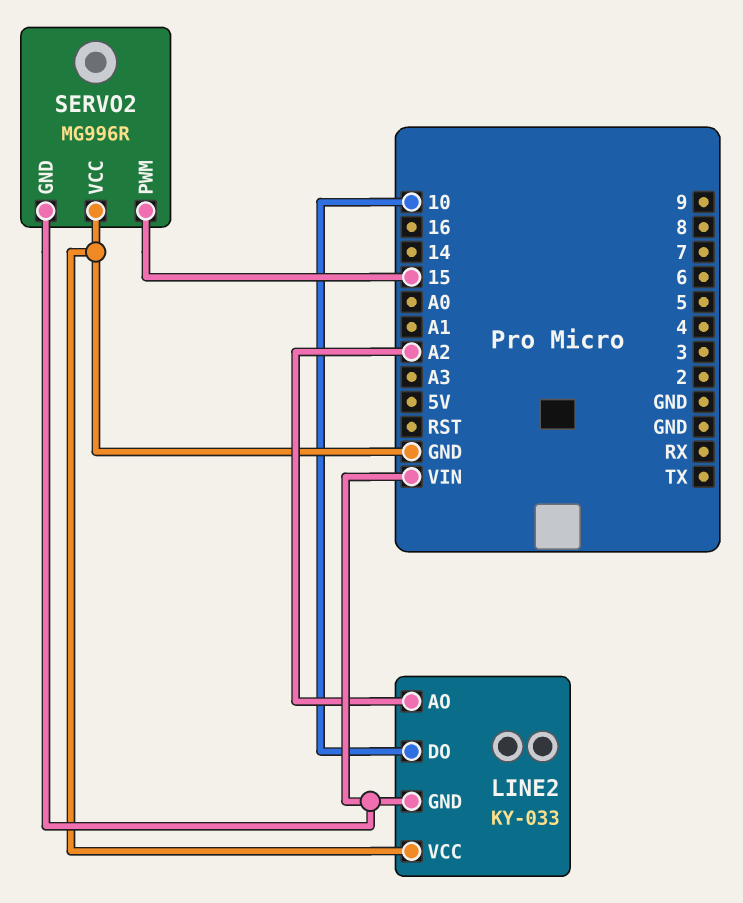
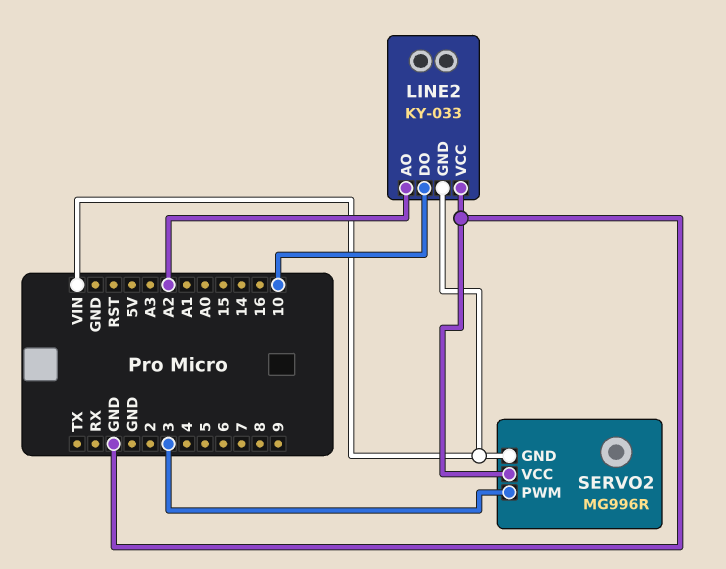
SERVO2 pin PWM: 15 -> 3

